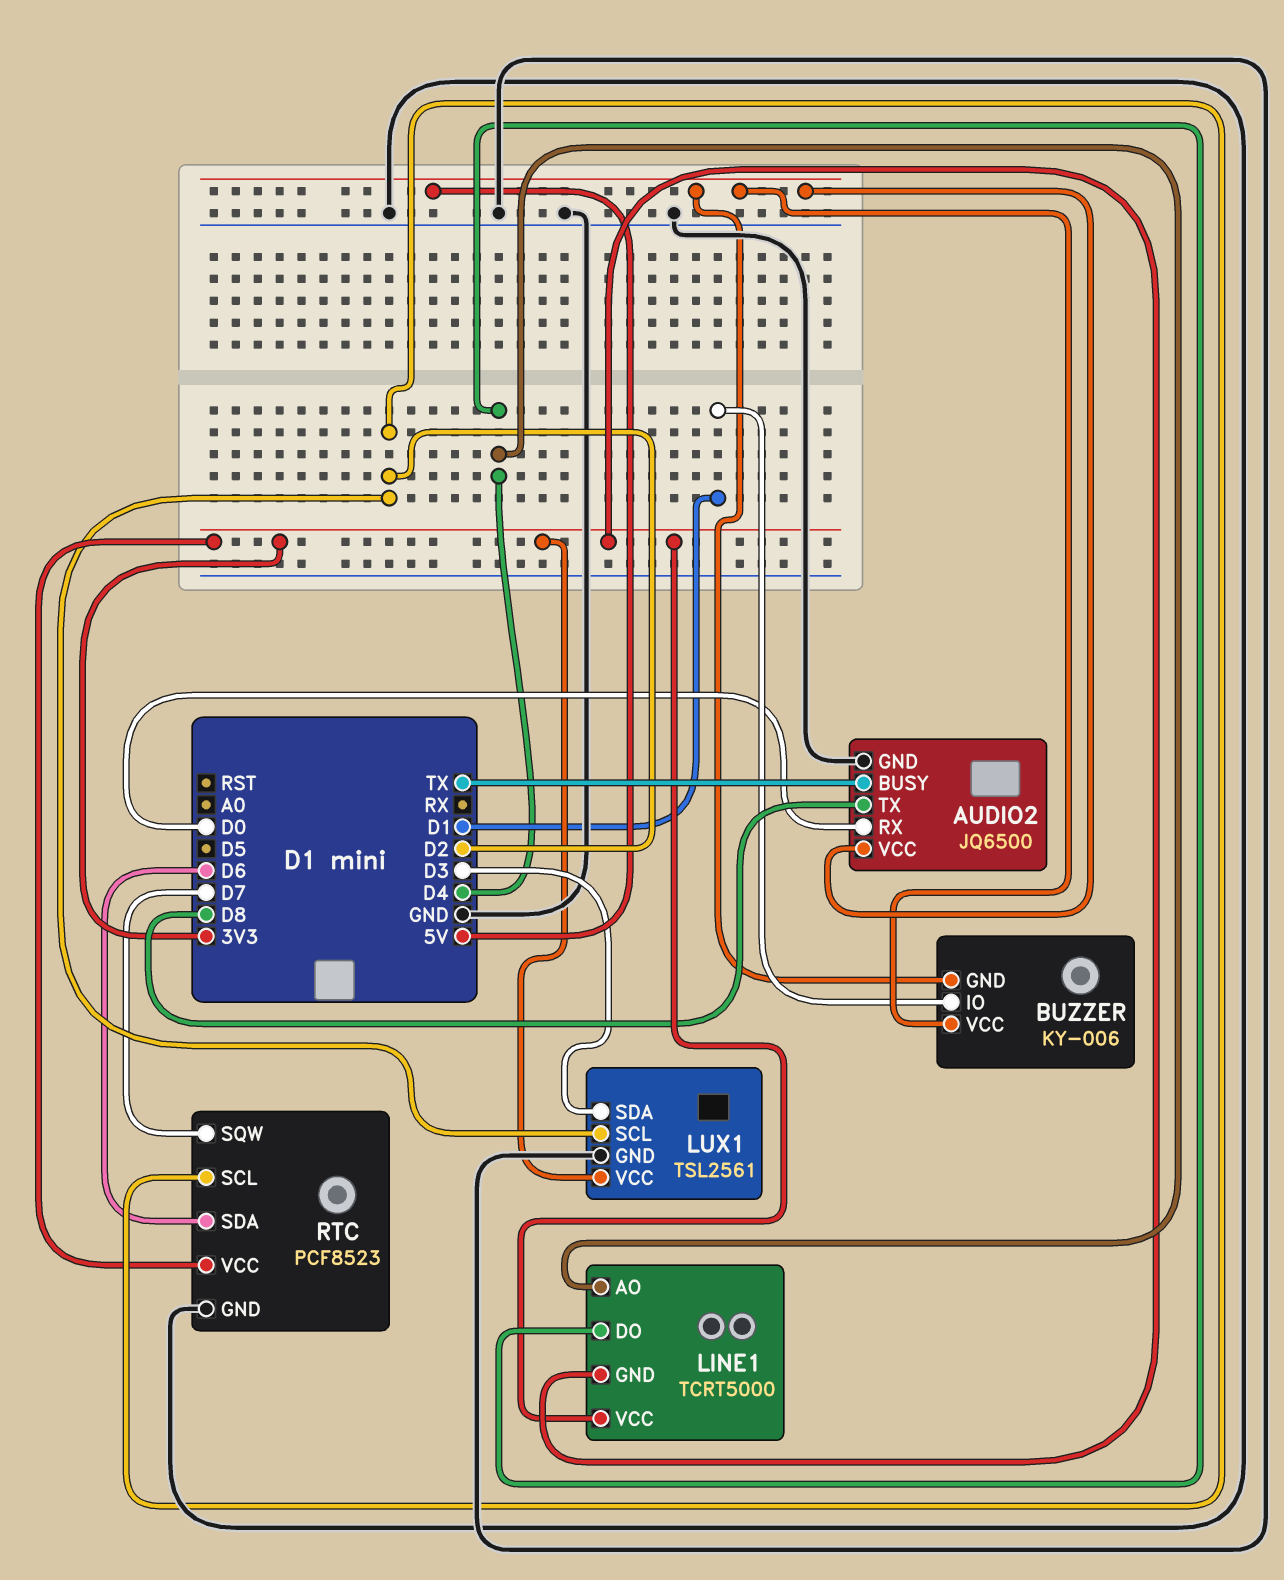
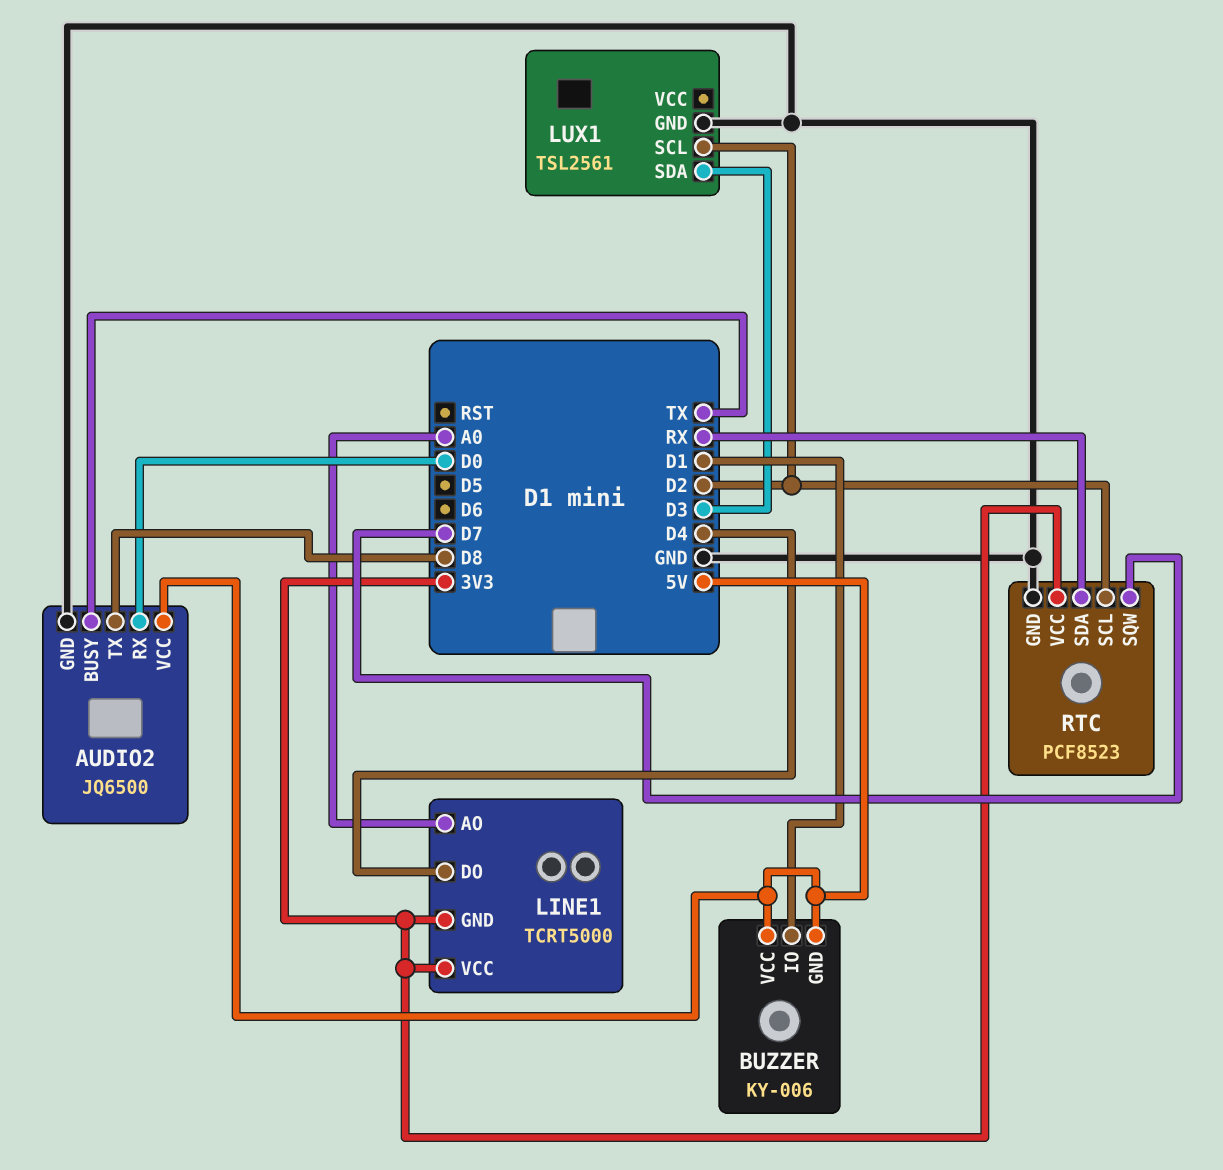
LINE1 pin AO: D4 -> A0
LUX1 pin VCC: 3V3 -> none
RTC pin SDA: D6 -> RX

